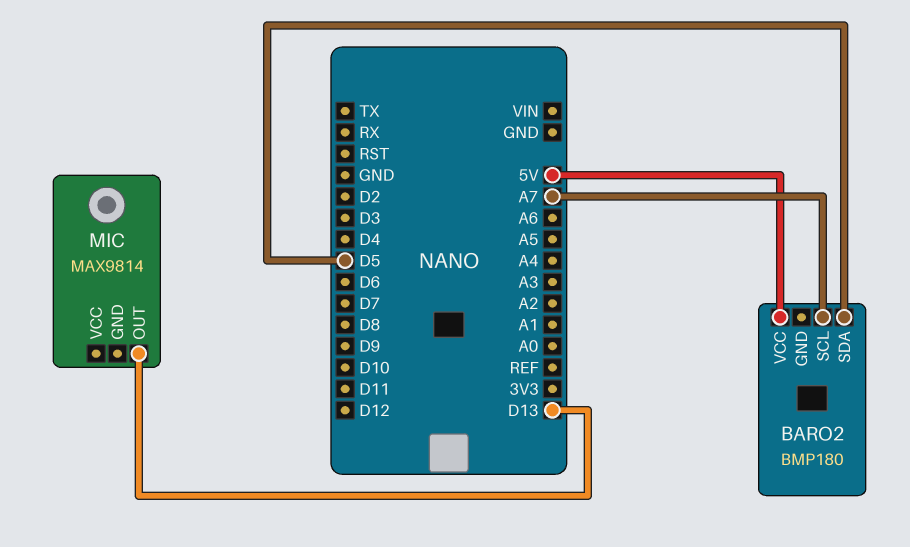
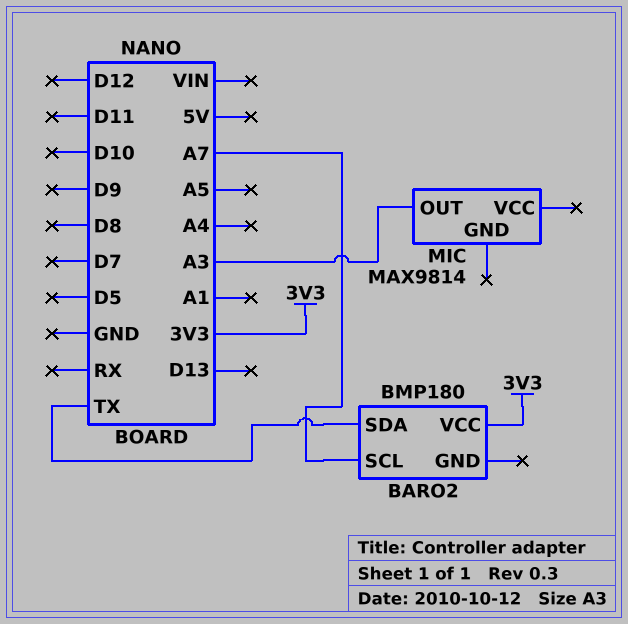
BARO2 pin SDA: D5 -> TX
BARO2 pin VCC: 5V -> 3V3
MIC pin OUT: D13 -> A3

